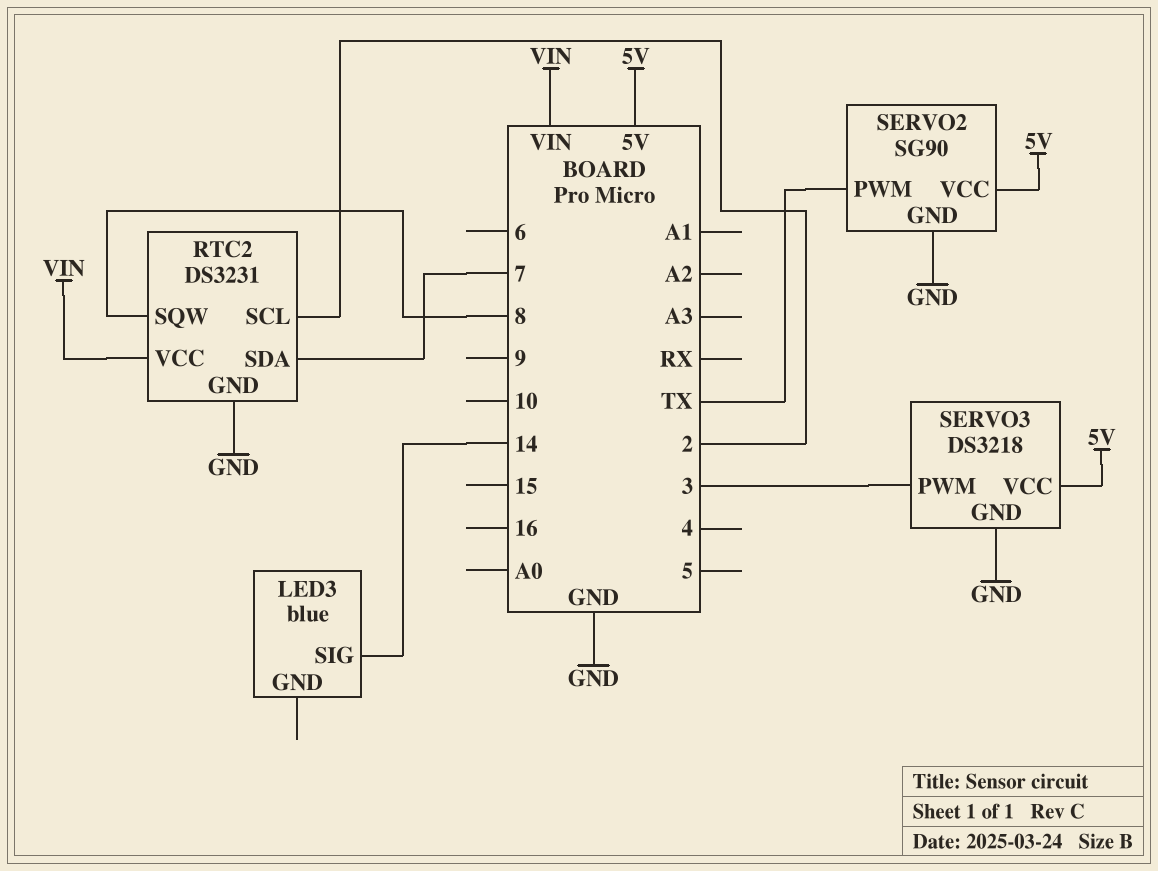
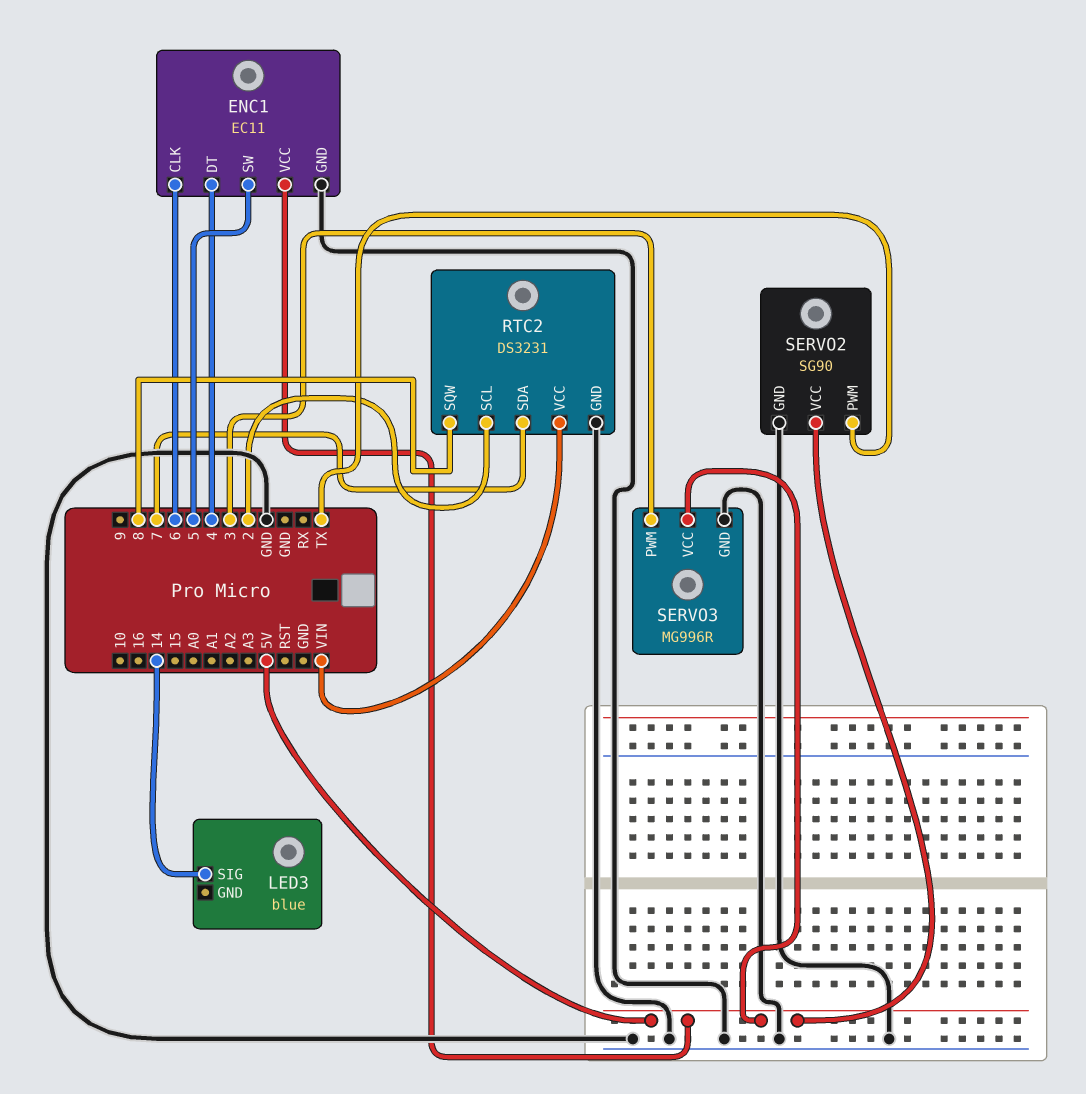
ENC1: none -> EC11
ENC1 pin CLK: none -> 6
ENC1 pin DT: none -> 4
ENC1 pin GND: none -> GND
ENC1 pin SW: none -> 5
ENC1 pin VCC: none -> 5V
SERVO3: DS3218 -> MG996R

